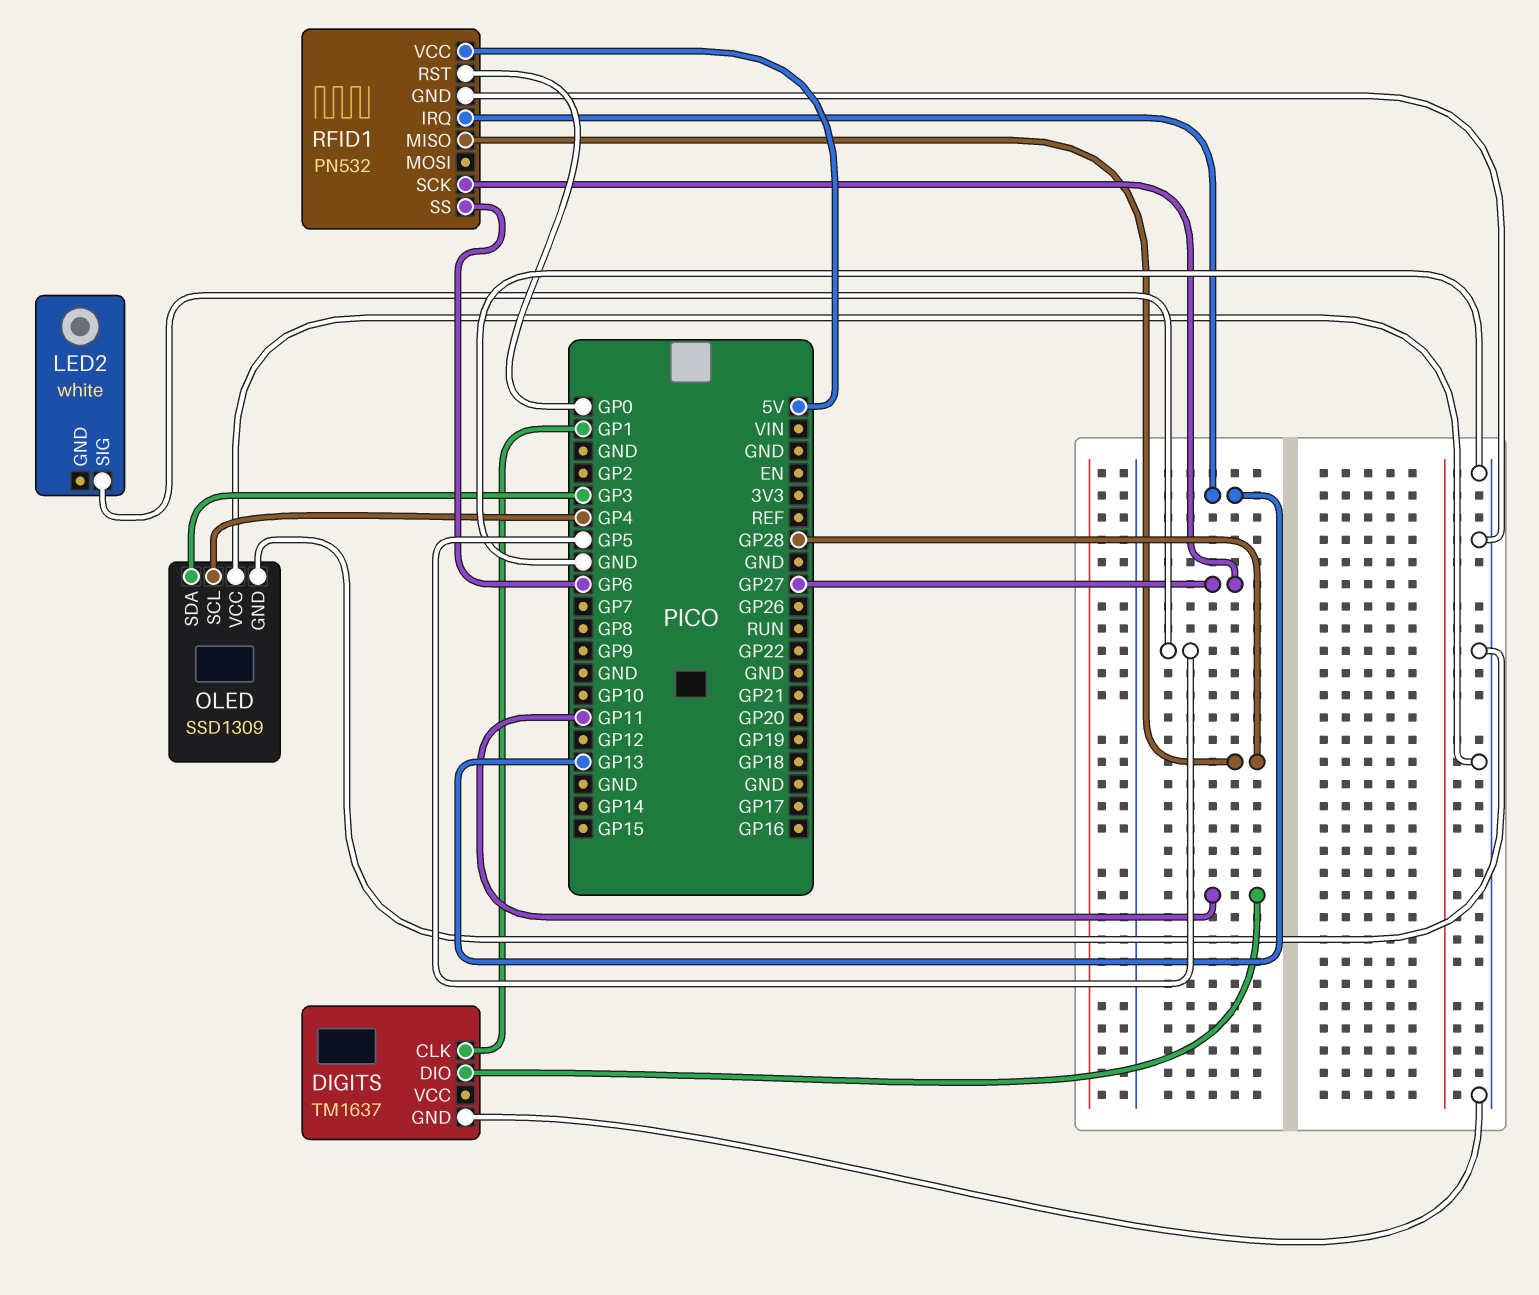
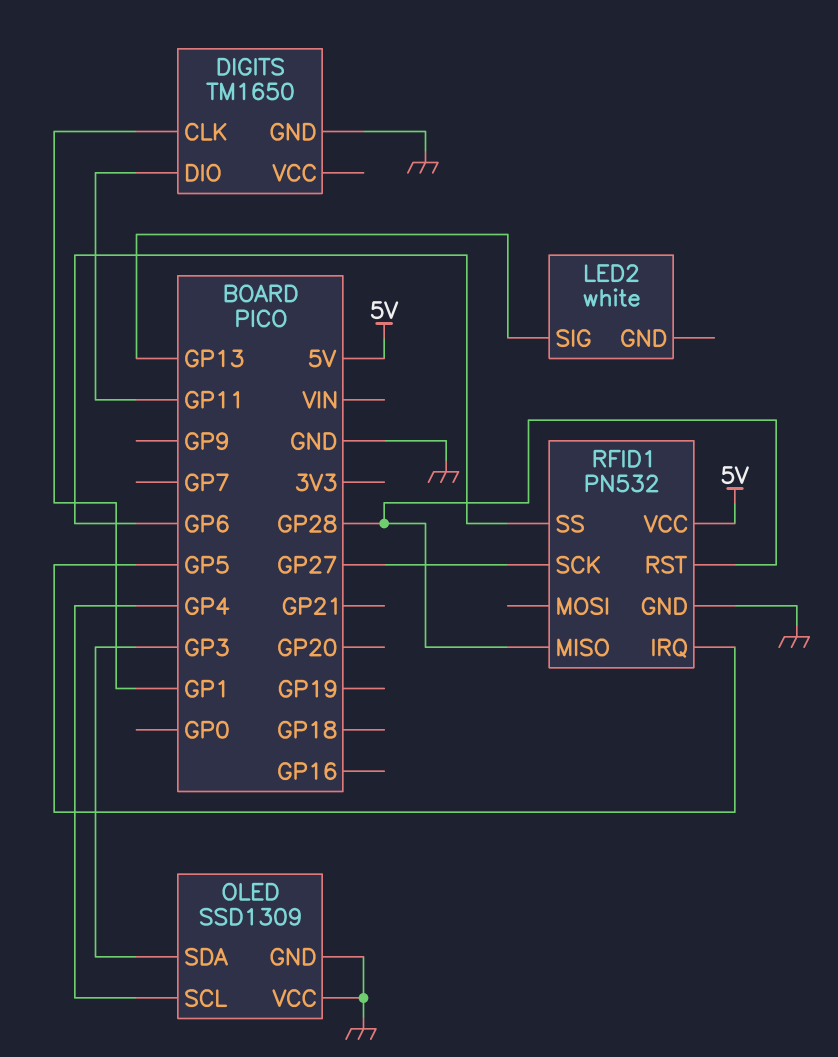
DIGITS: TM1637 -> TM1650
LED2 pin SIG: GP5 -> GP13
RFID1 pin IRQ: GP13 -> GP5
RFID1 pin RST: GP0 -> GP28

